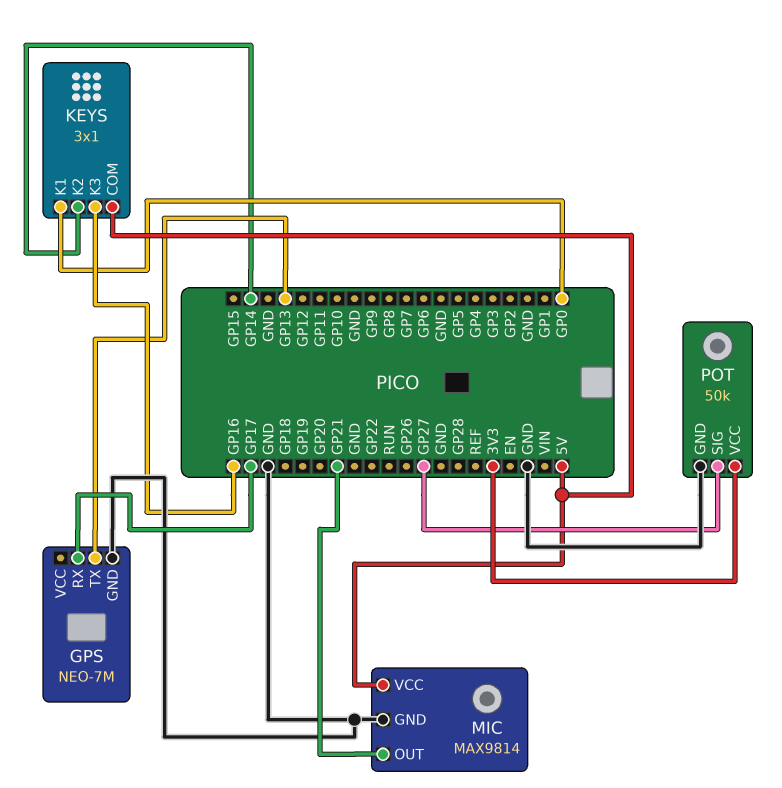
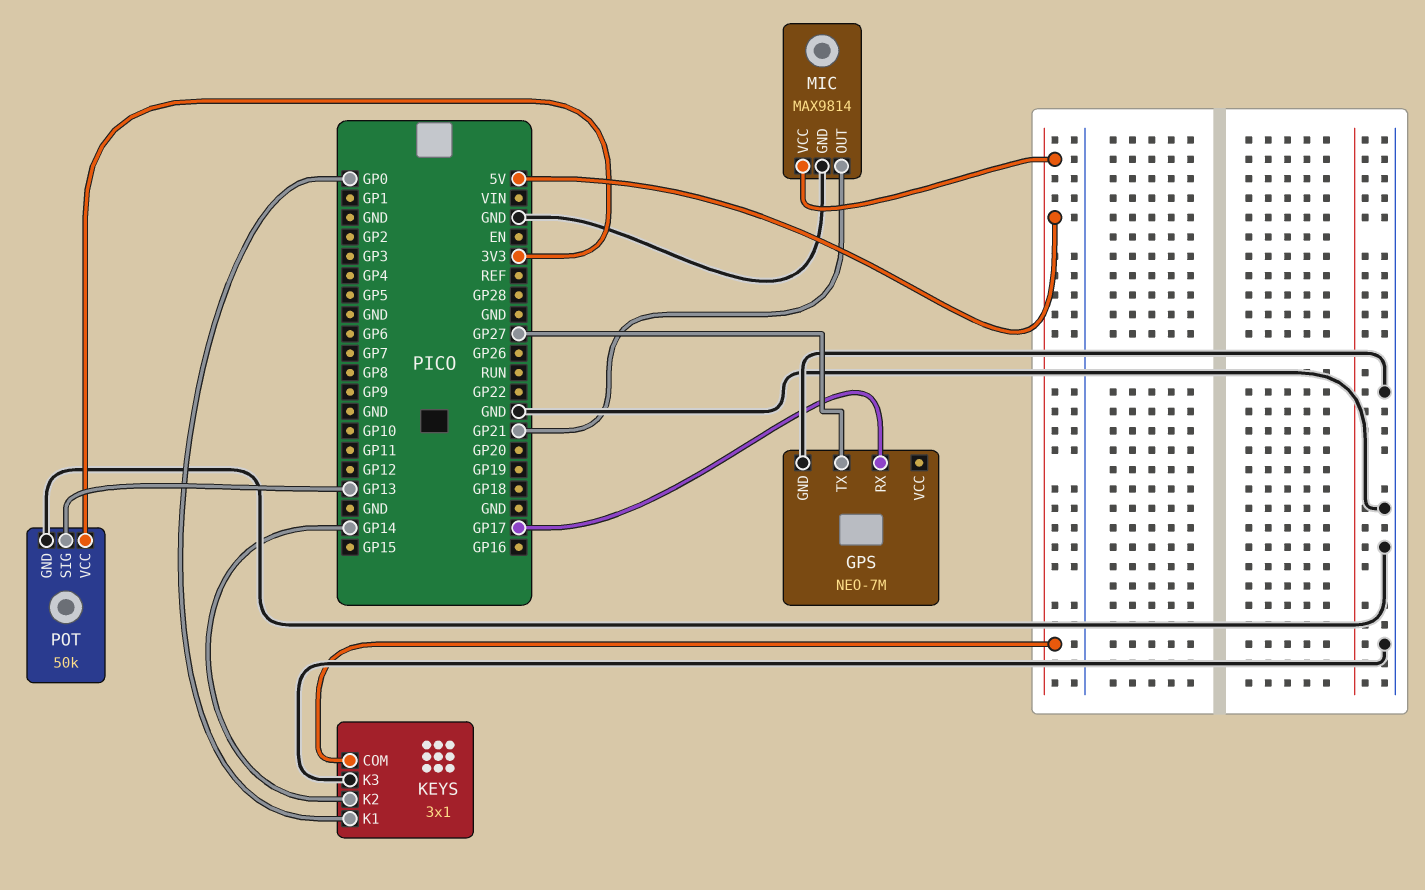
GPS pin TX: GP13 -> GP27
KEYS pin K3: GP16 -> GND
POT pin SIG: GP27 -> GP13

